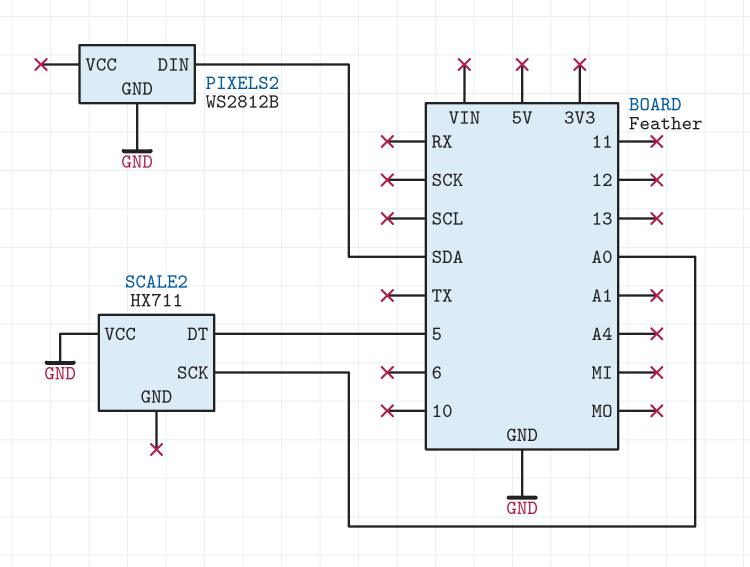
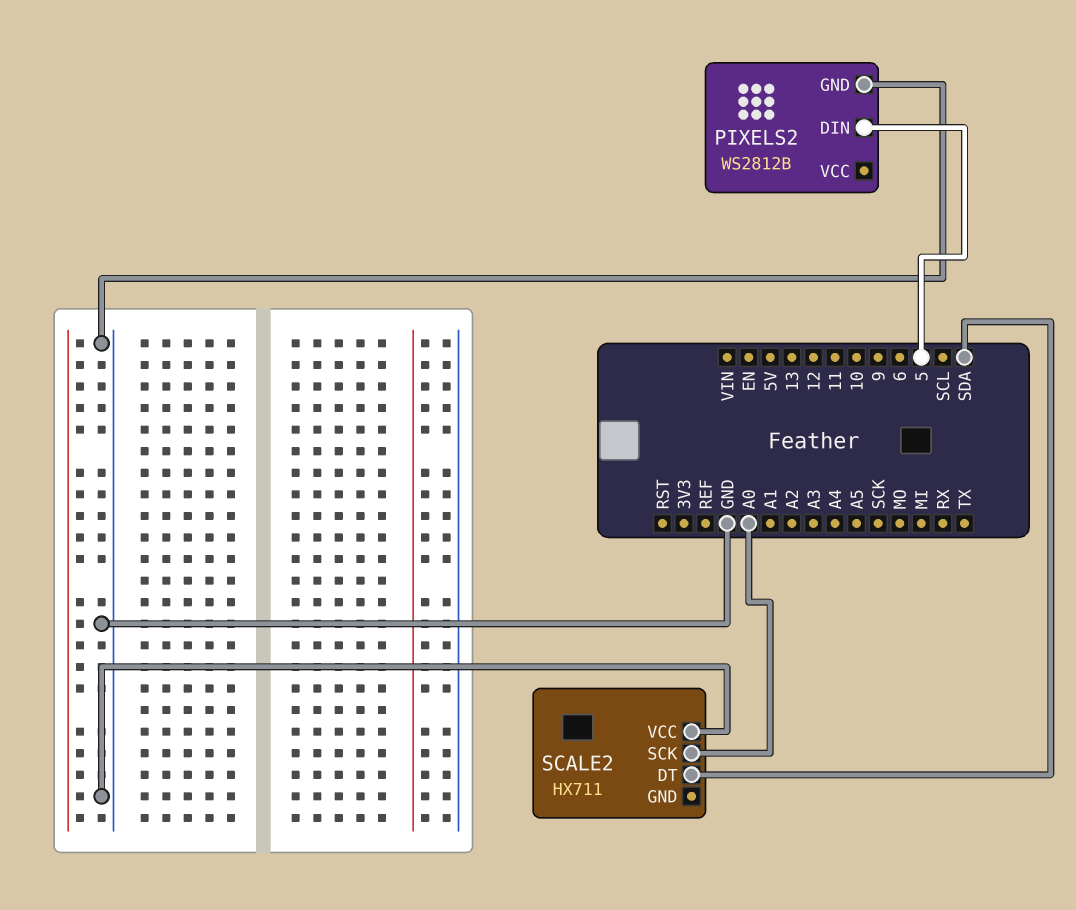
PIXELS2 pin DIN: SDA -> 5
SCALE2 pin DT: 5 -> SDA

